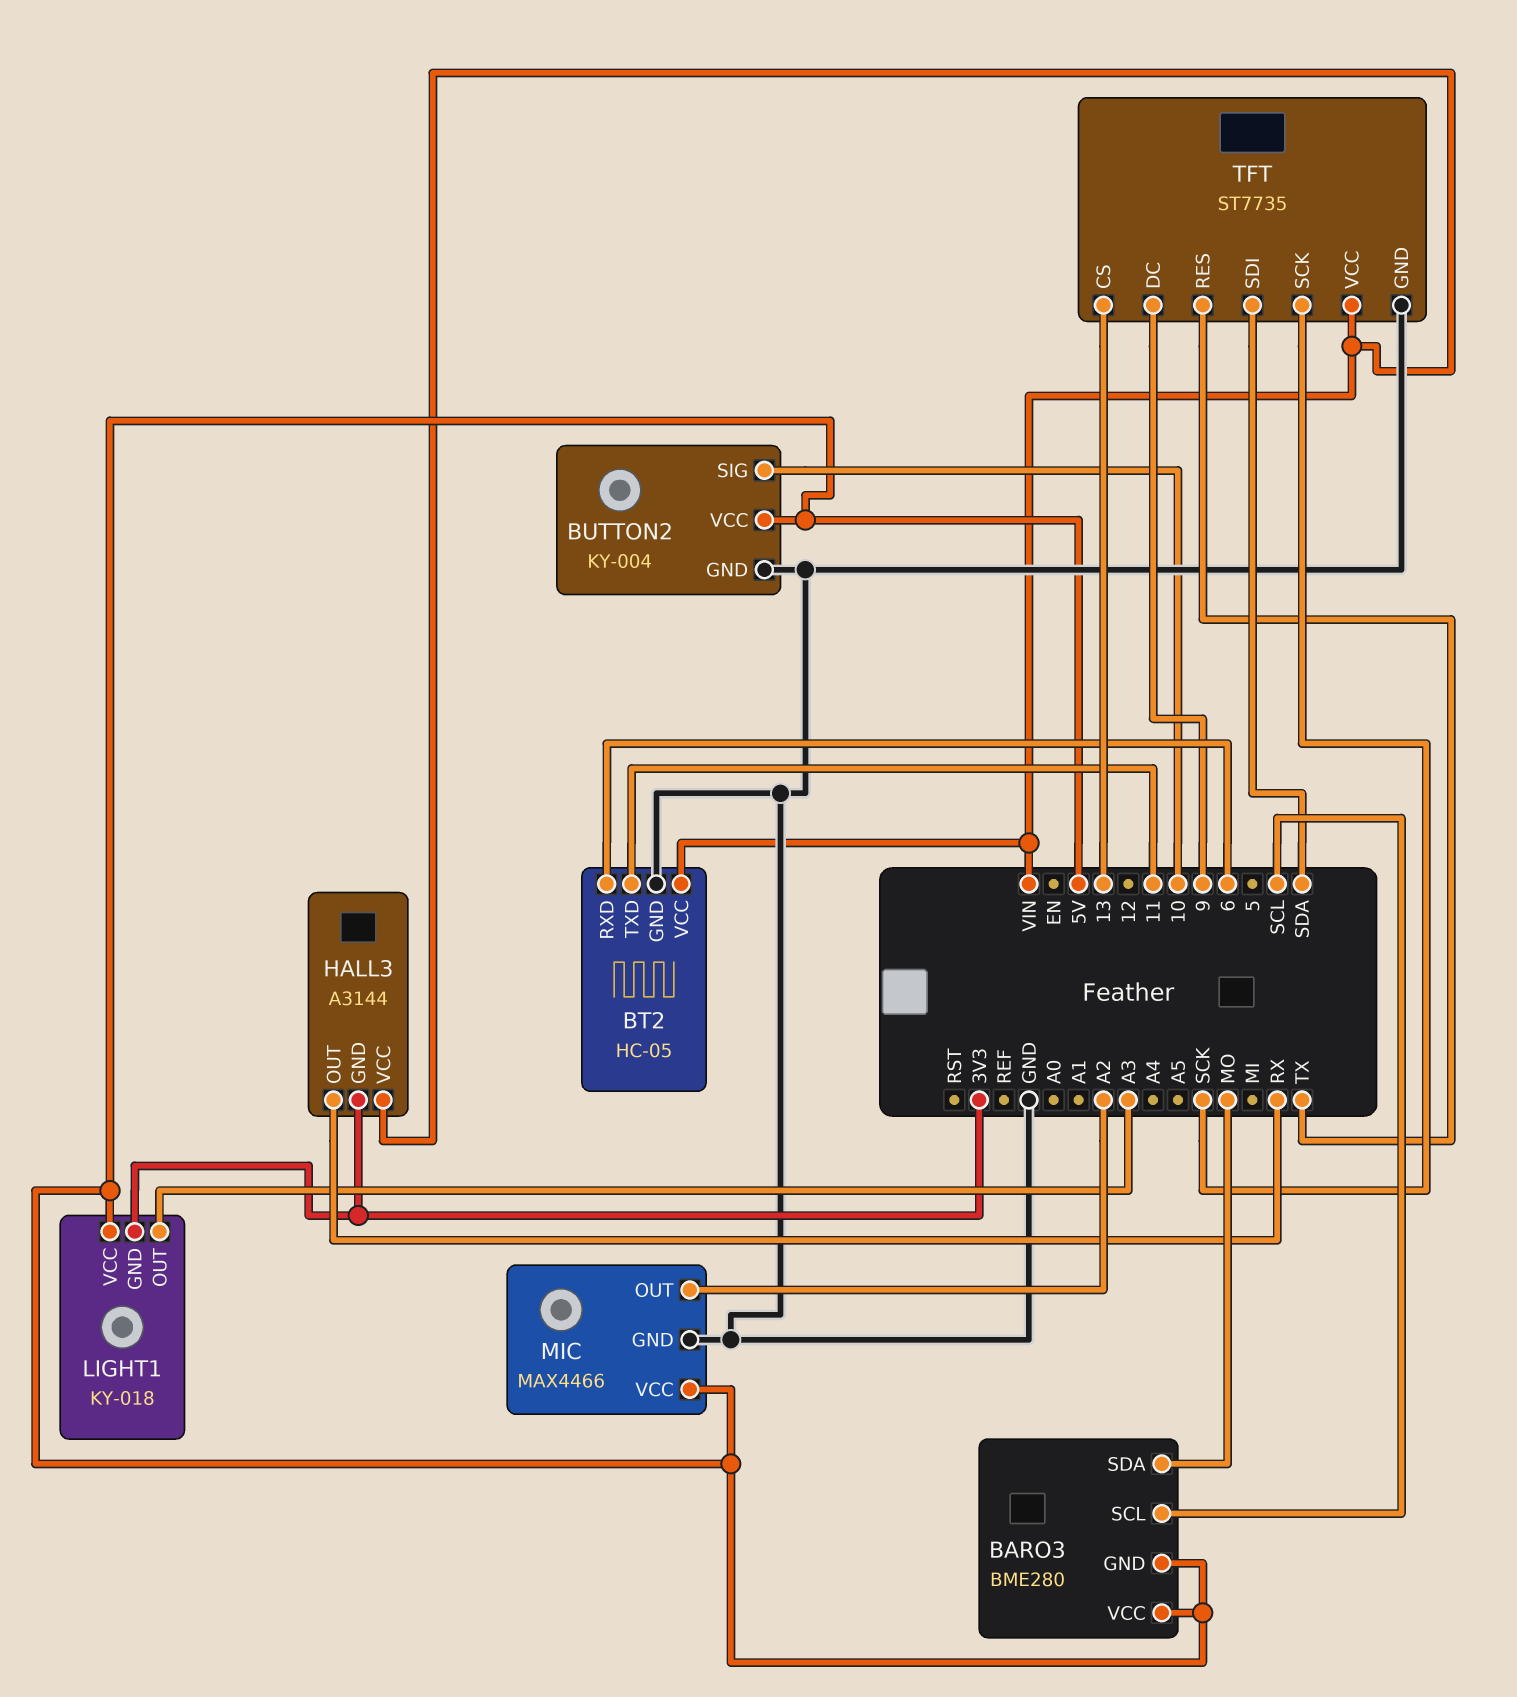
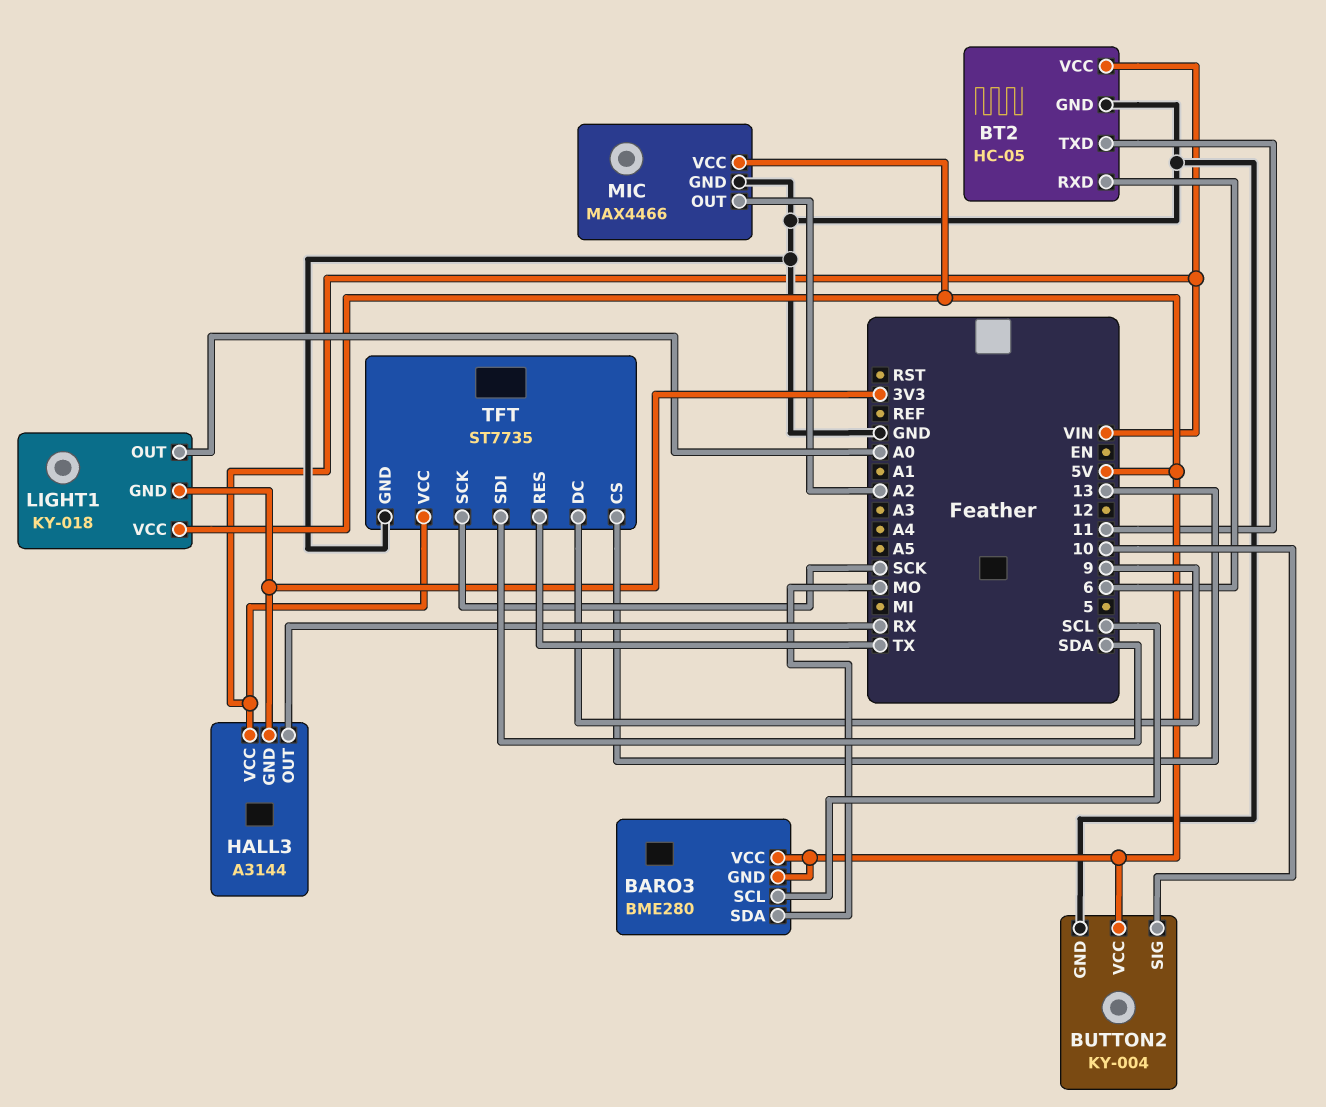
LIGHT1 pin OUT: A3 -> A0

